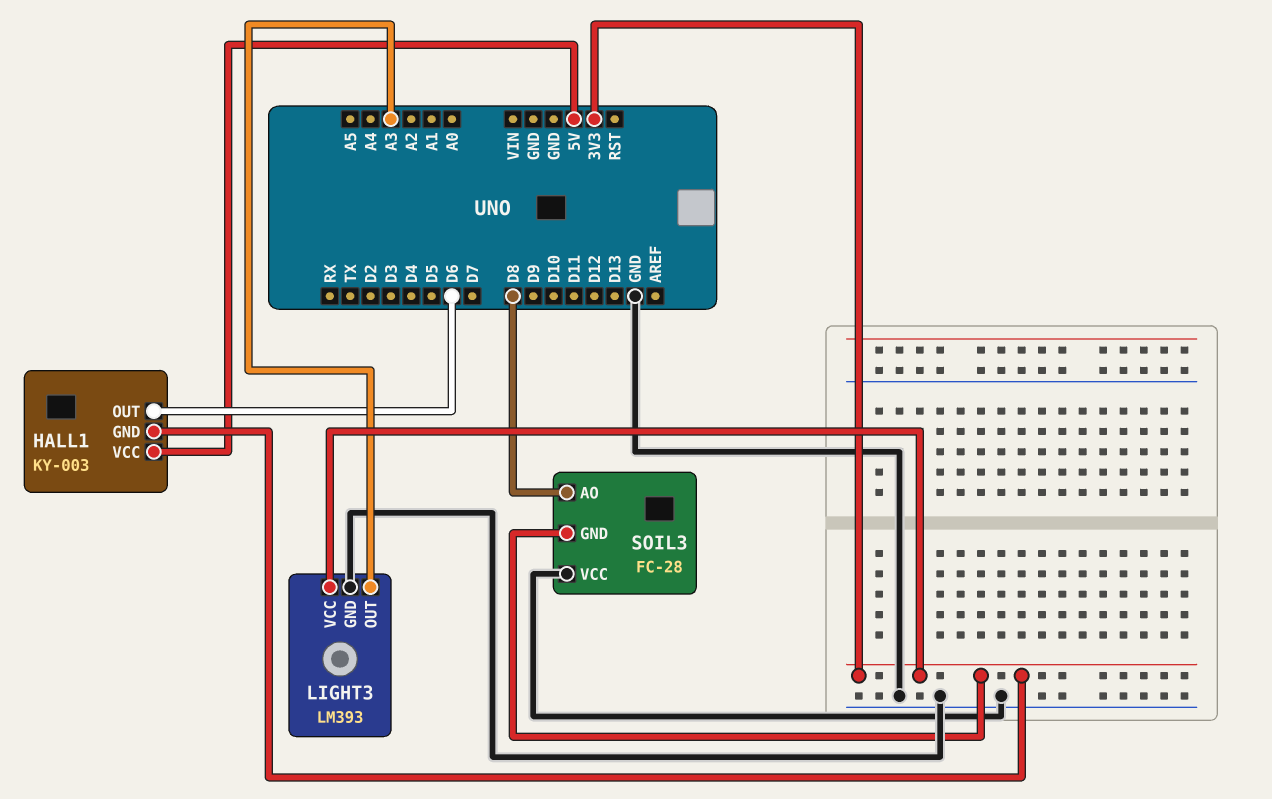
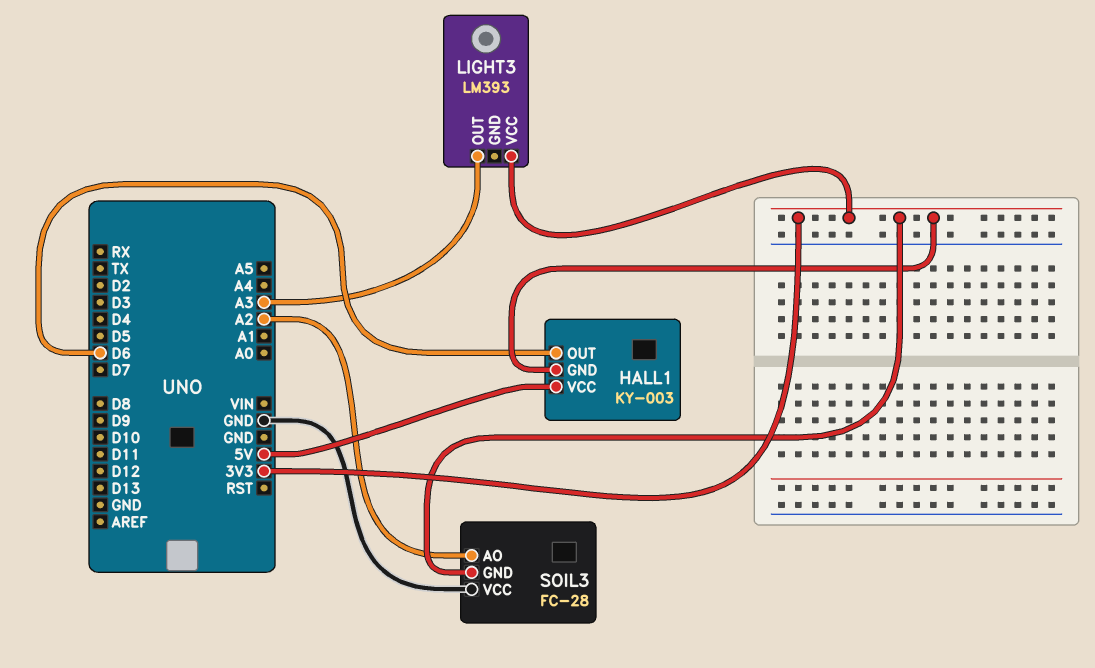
LIGHT3 pin GND: GND -> none
SOIL3 pin AO: D8 -> A2

